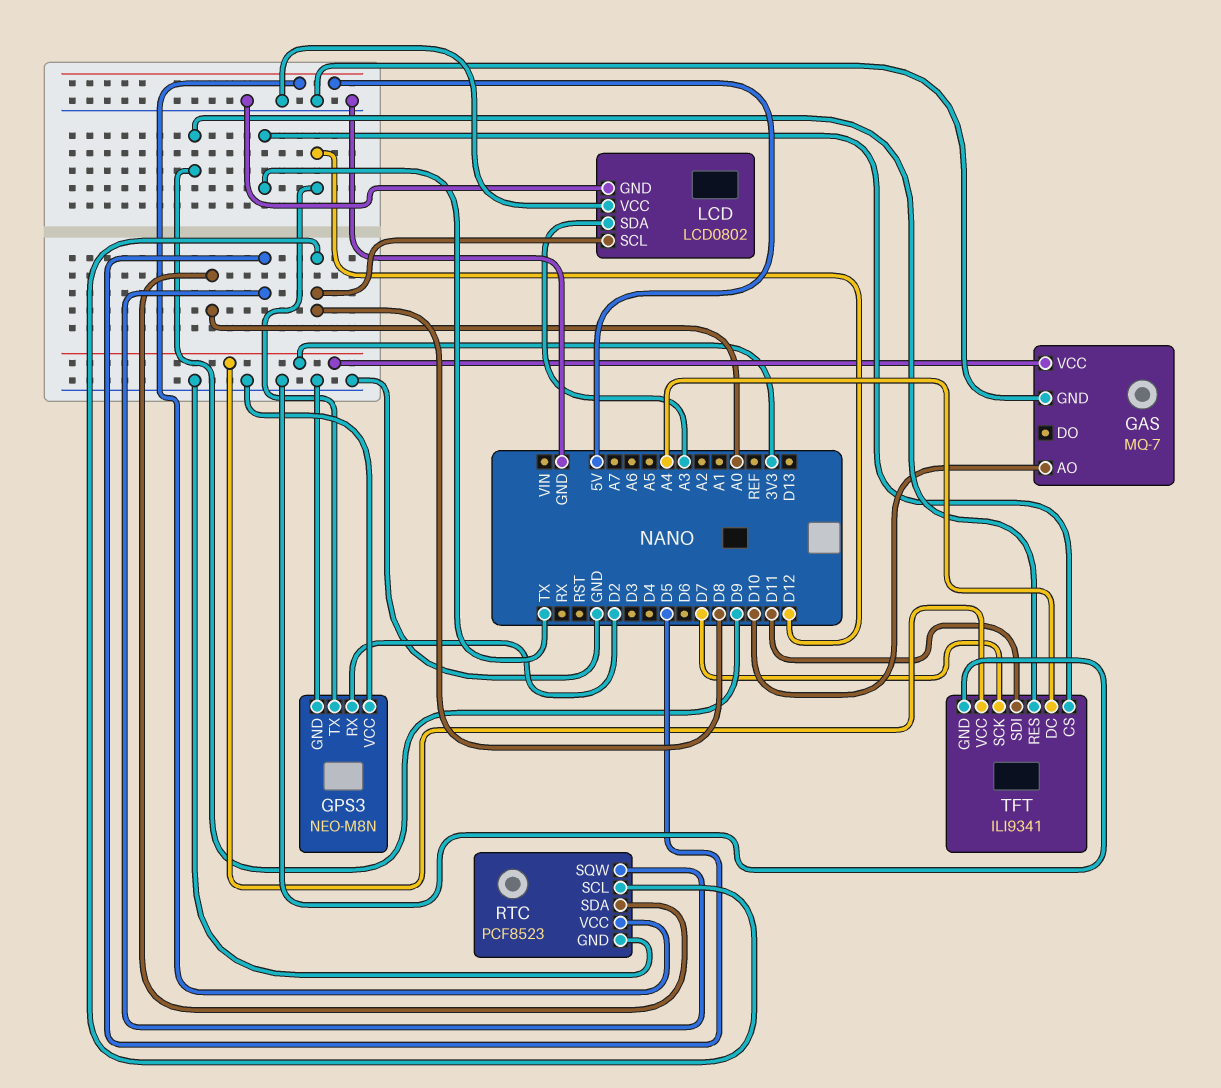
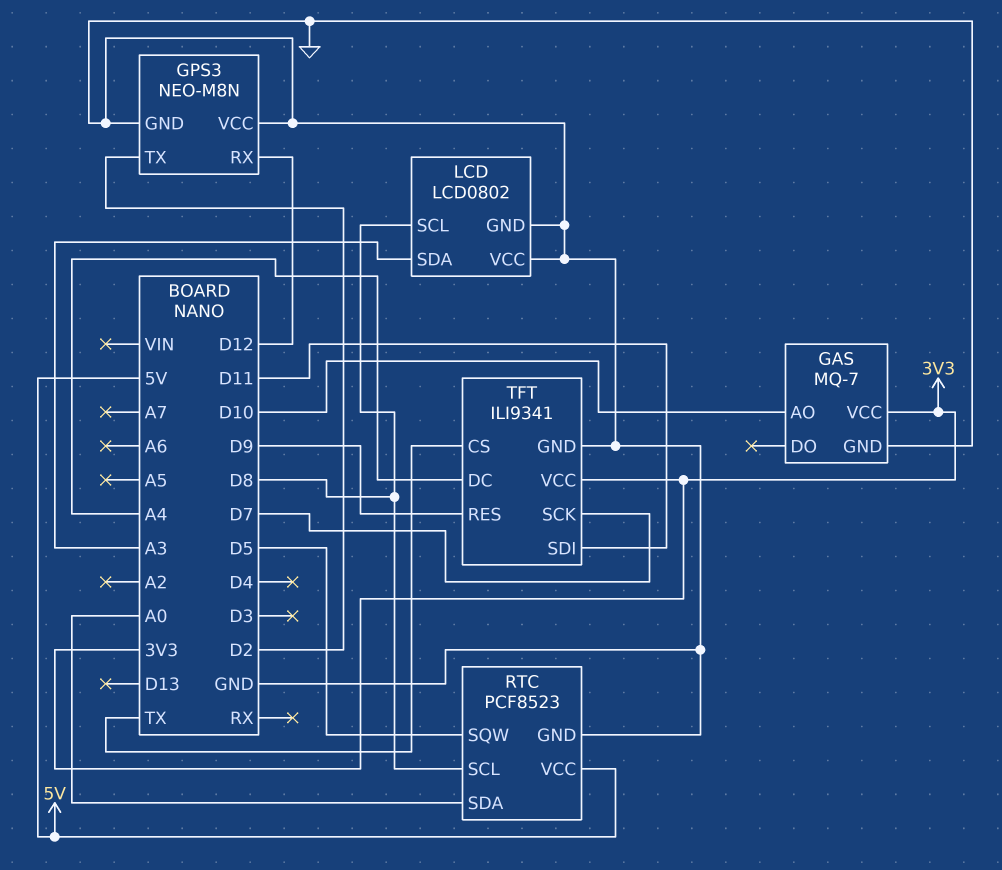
GPS3 pin RX: D2 -> D12
GPS3 pin TX: D12 -> D2

